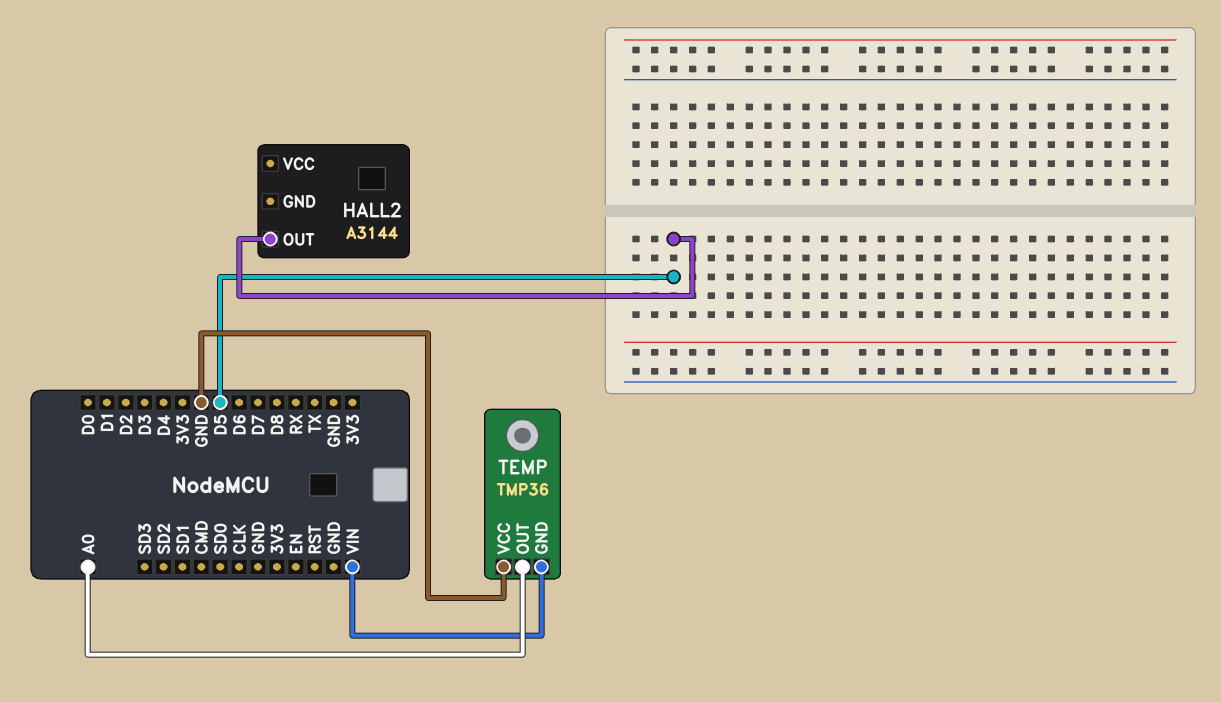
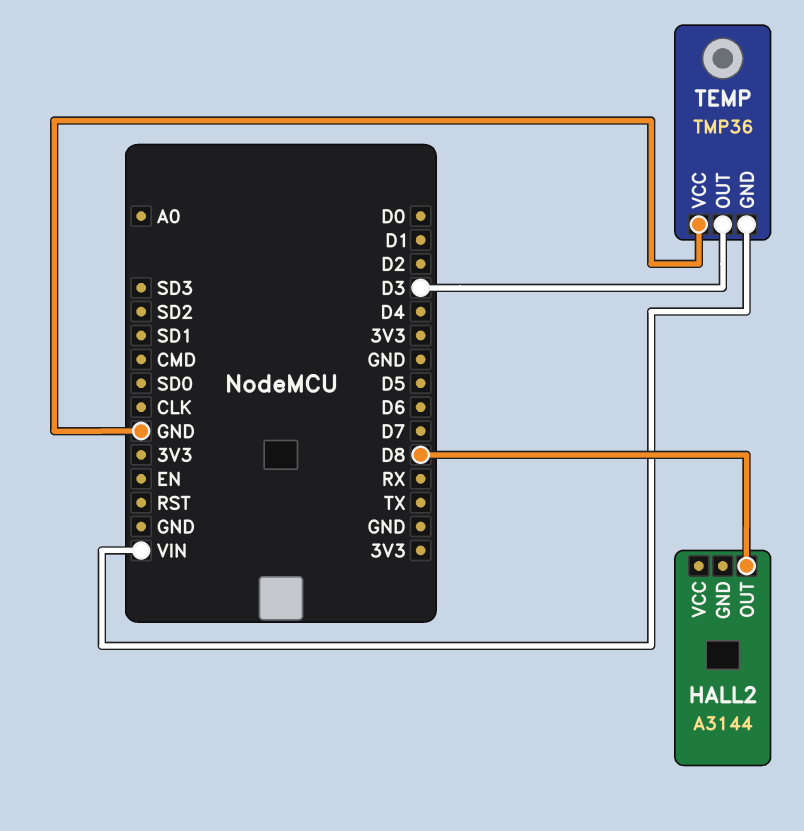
HALL2 pin OUT: D5 -> D8
TEMP pin OUT: A0 -> D3

